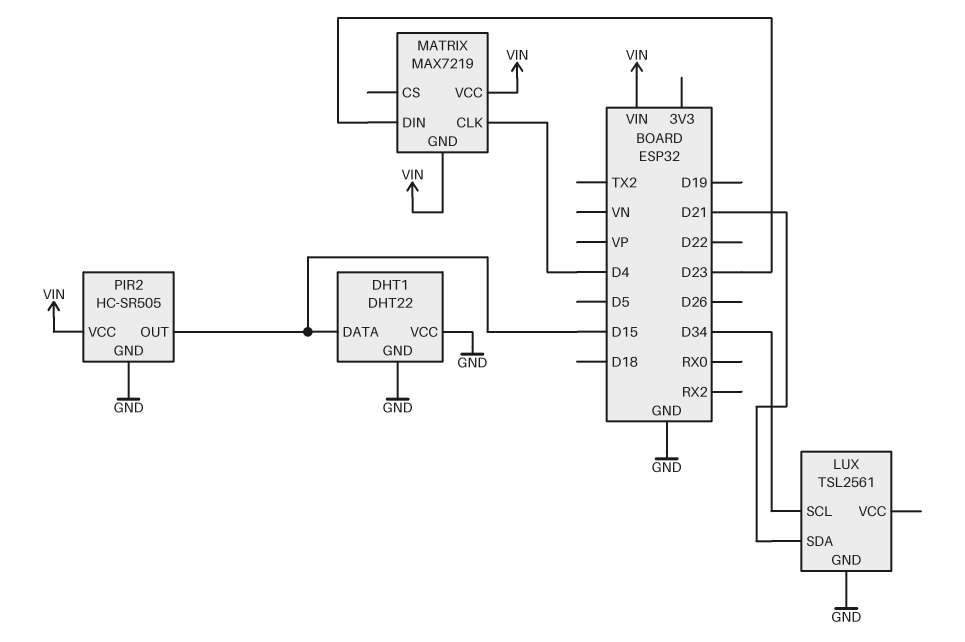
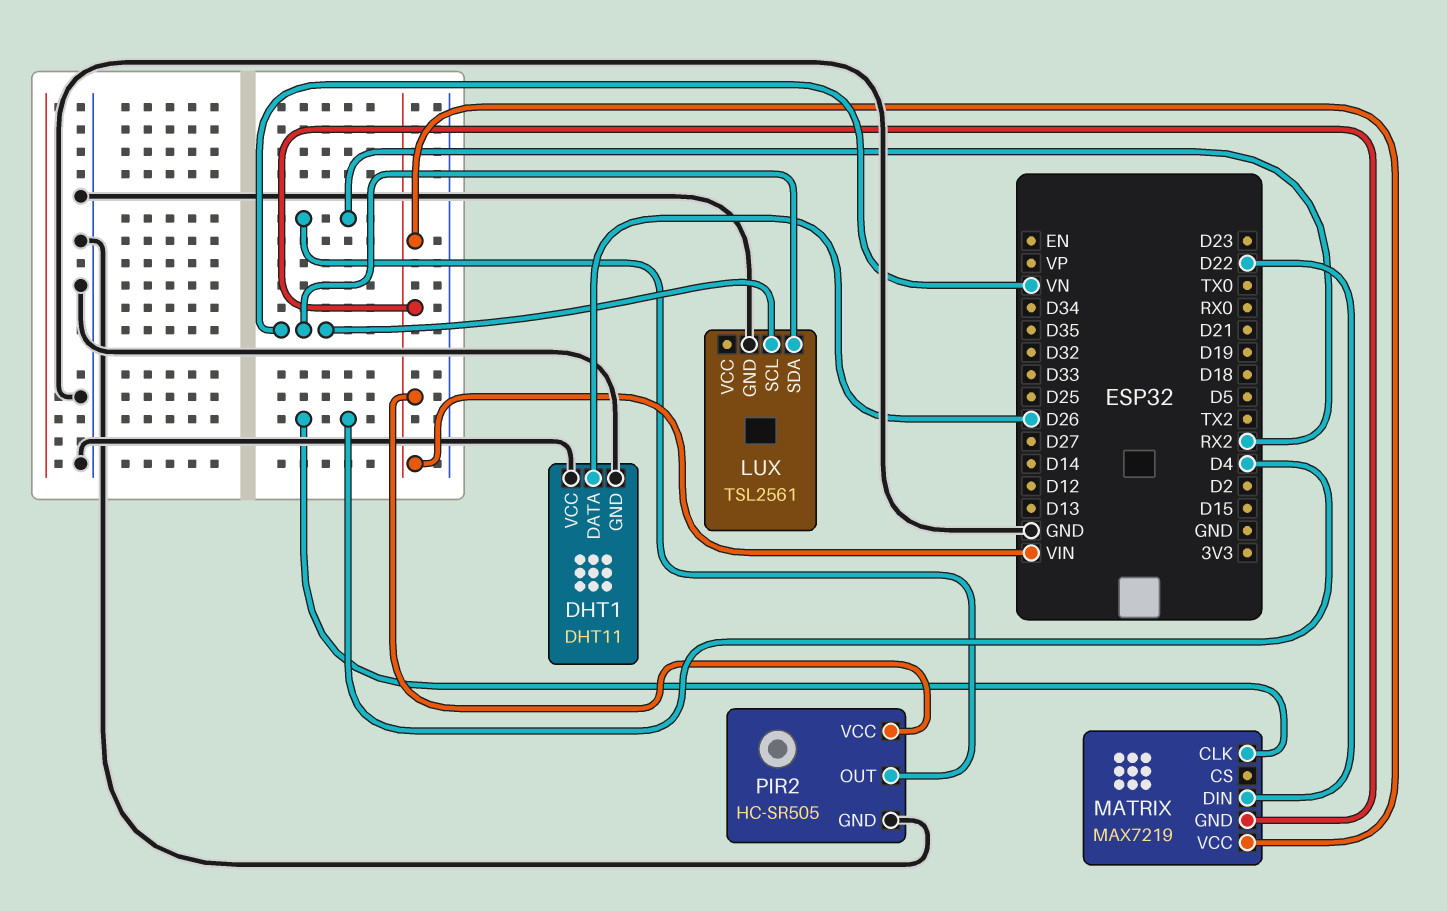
DHT1: DHT22 -> DHT11
DHT1 pin DATA: D15 -> D26
LUX pin SCL: D34 -> VN
LUX pin SDA: D21 -> VN
MATRIX pin DIN: D23 -> D22
PIR2 pin OUT: D15 -> RX2

